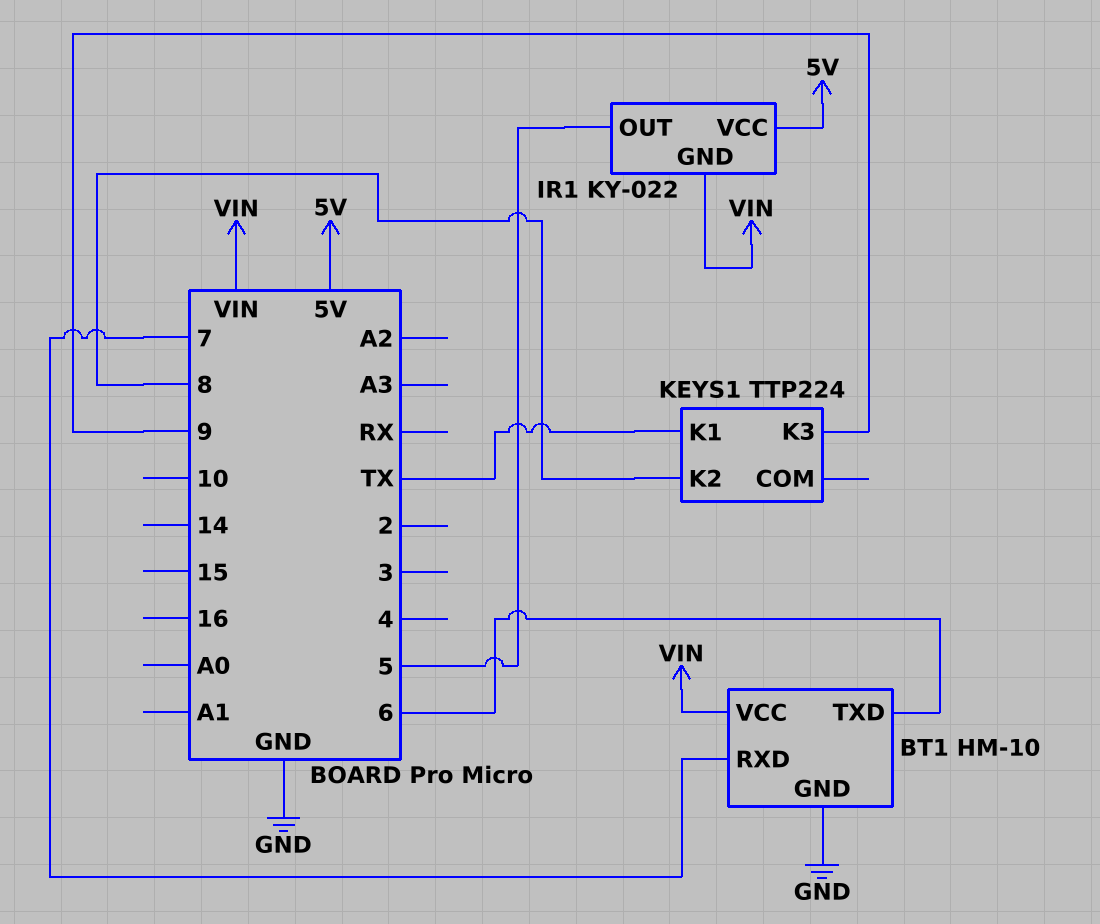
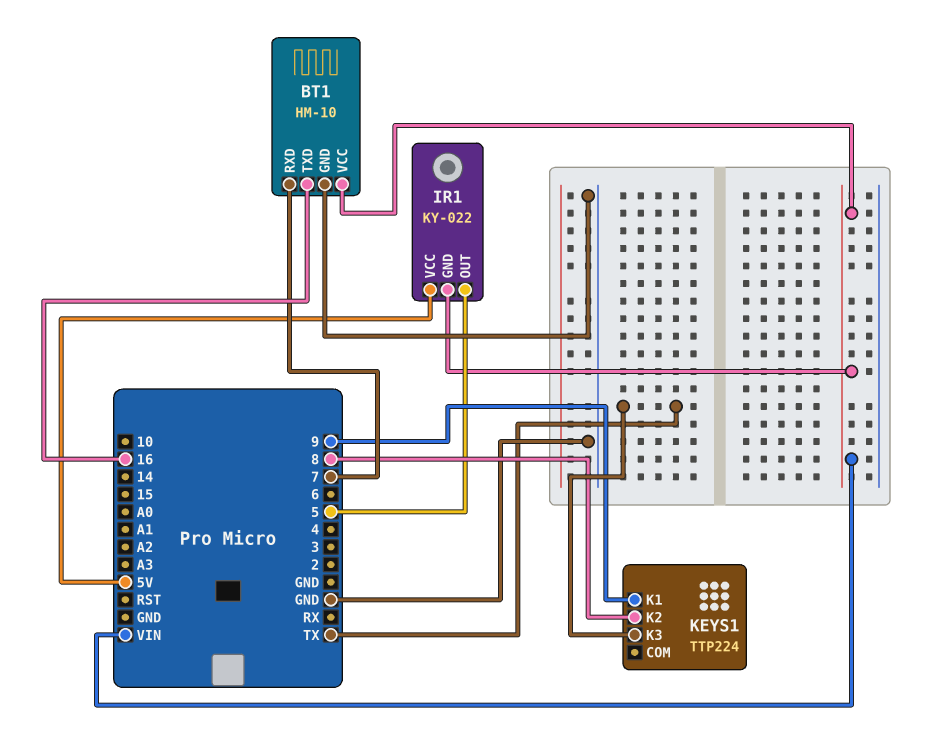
BT1 pin TXD: 6 -> 16
KEYS1 pin K1: TX -> 9
KEYS1 pin K3: 9 -> TX

